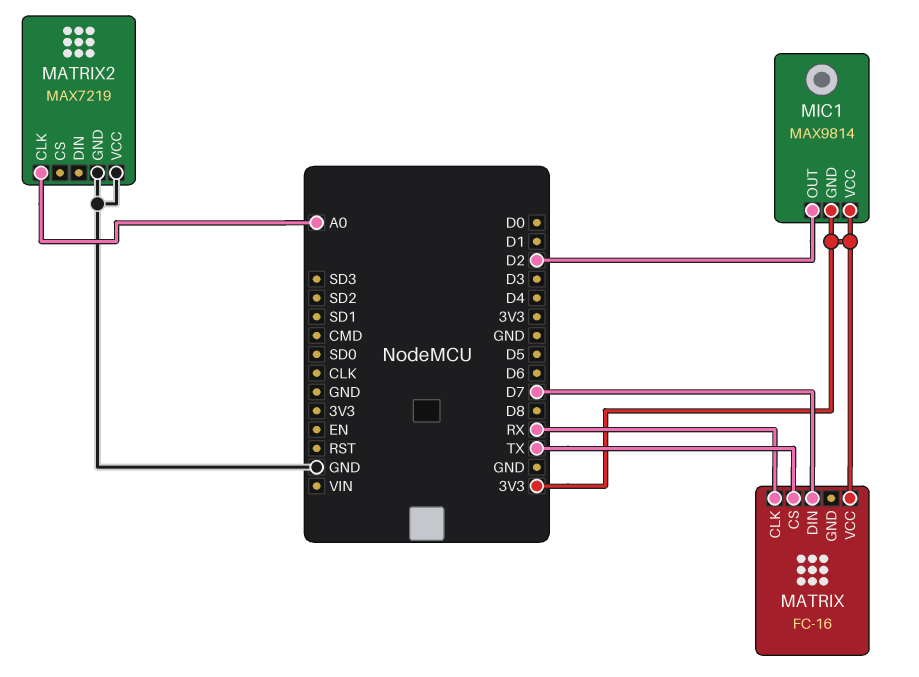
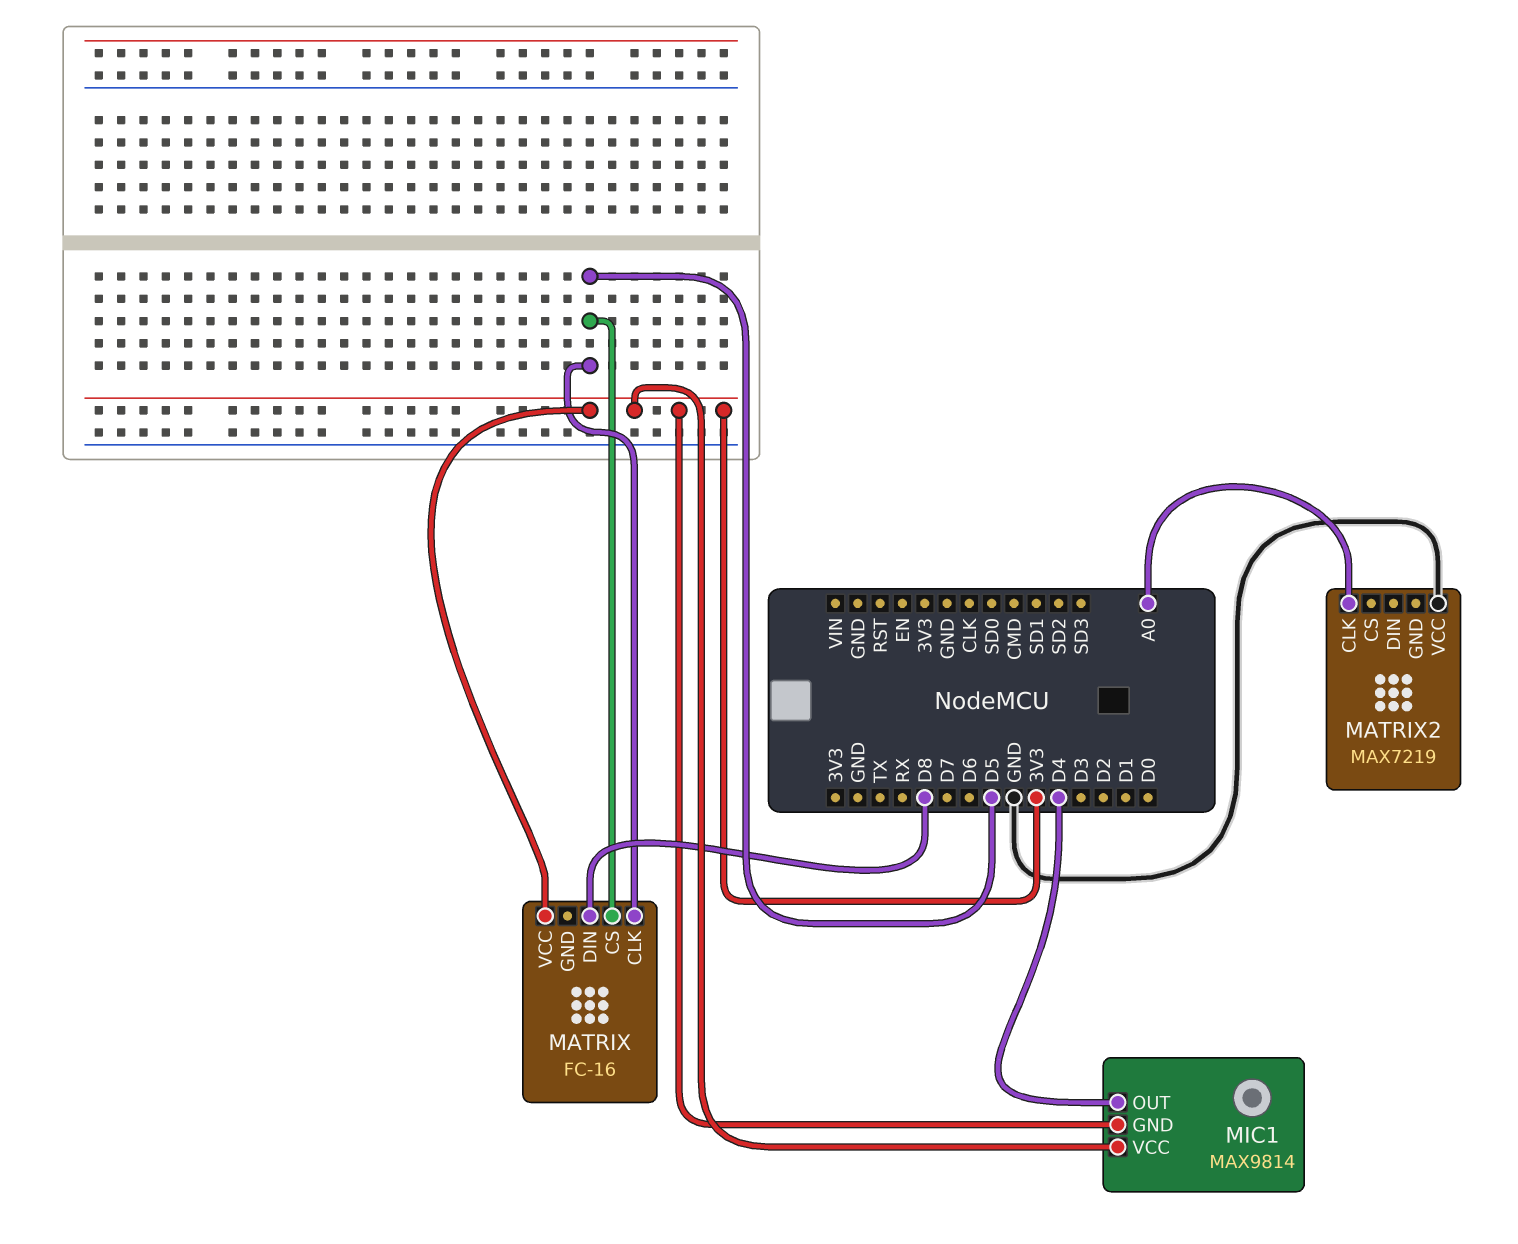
MATRIX pin CLK: RX -> D5
MATRIX pin CS: TX -> D5
MATRIX pin DIN: D7 -> D8
MATRIX2 pin GND: GND -> none
MIC1 pin OUT: D2 -> D4

